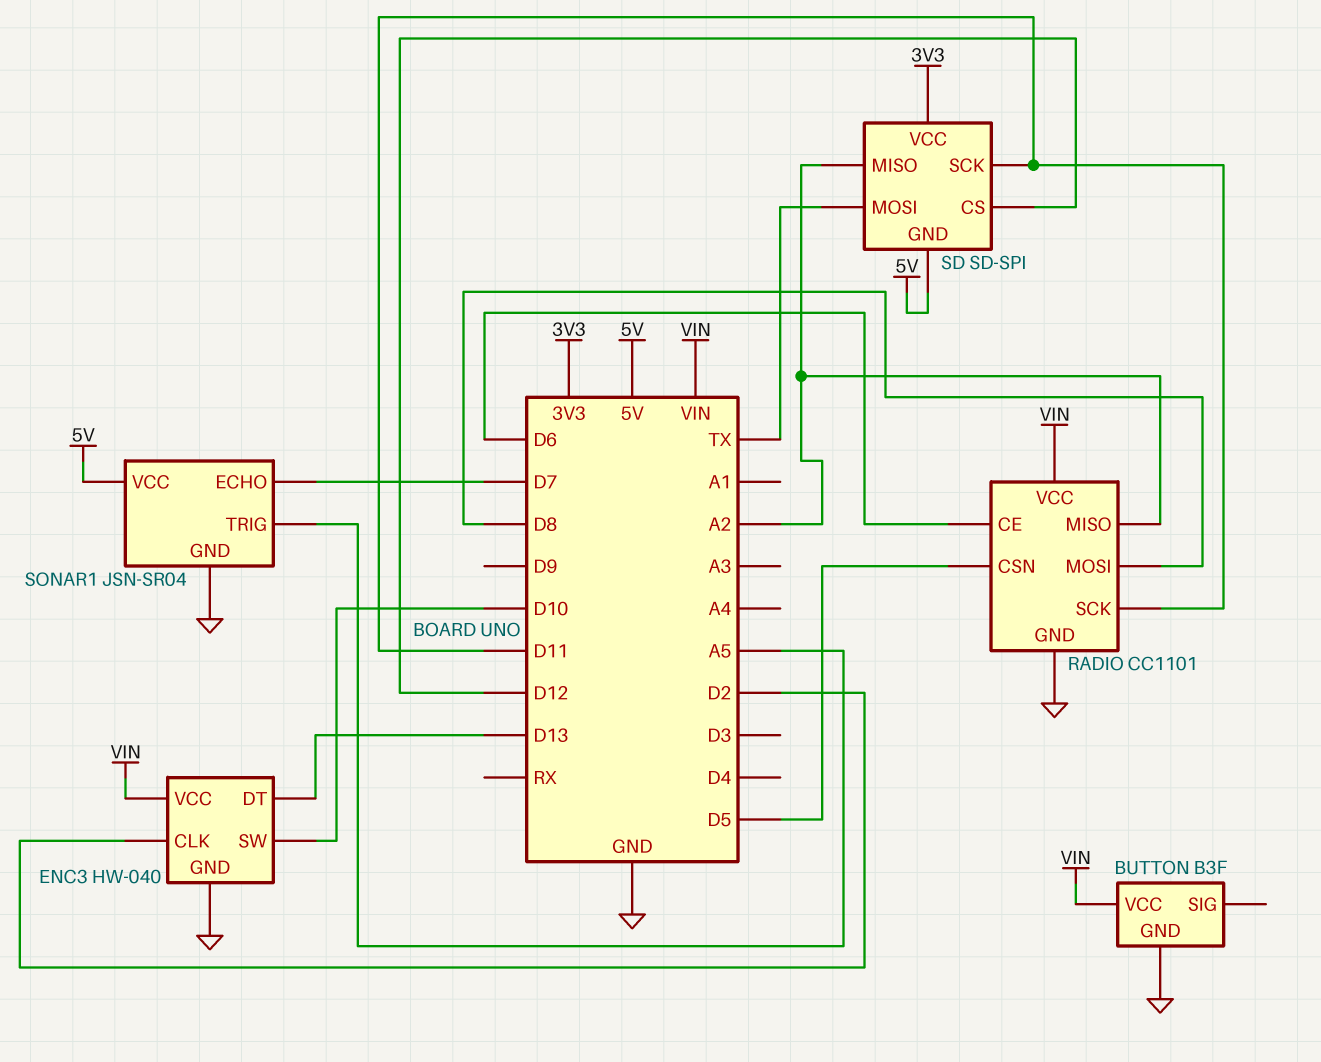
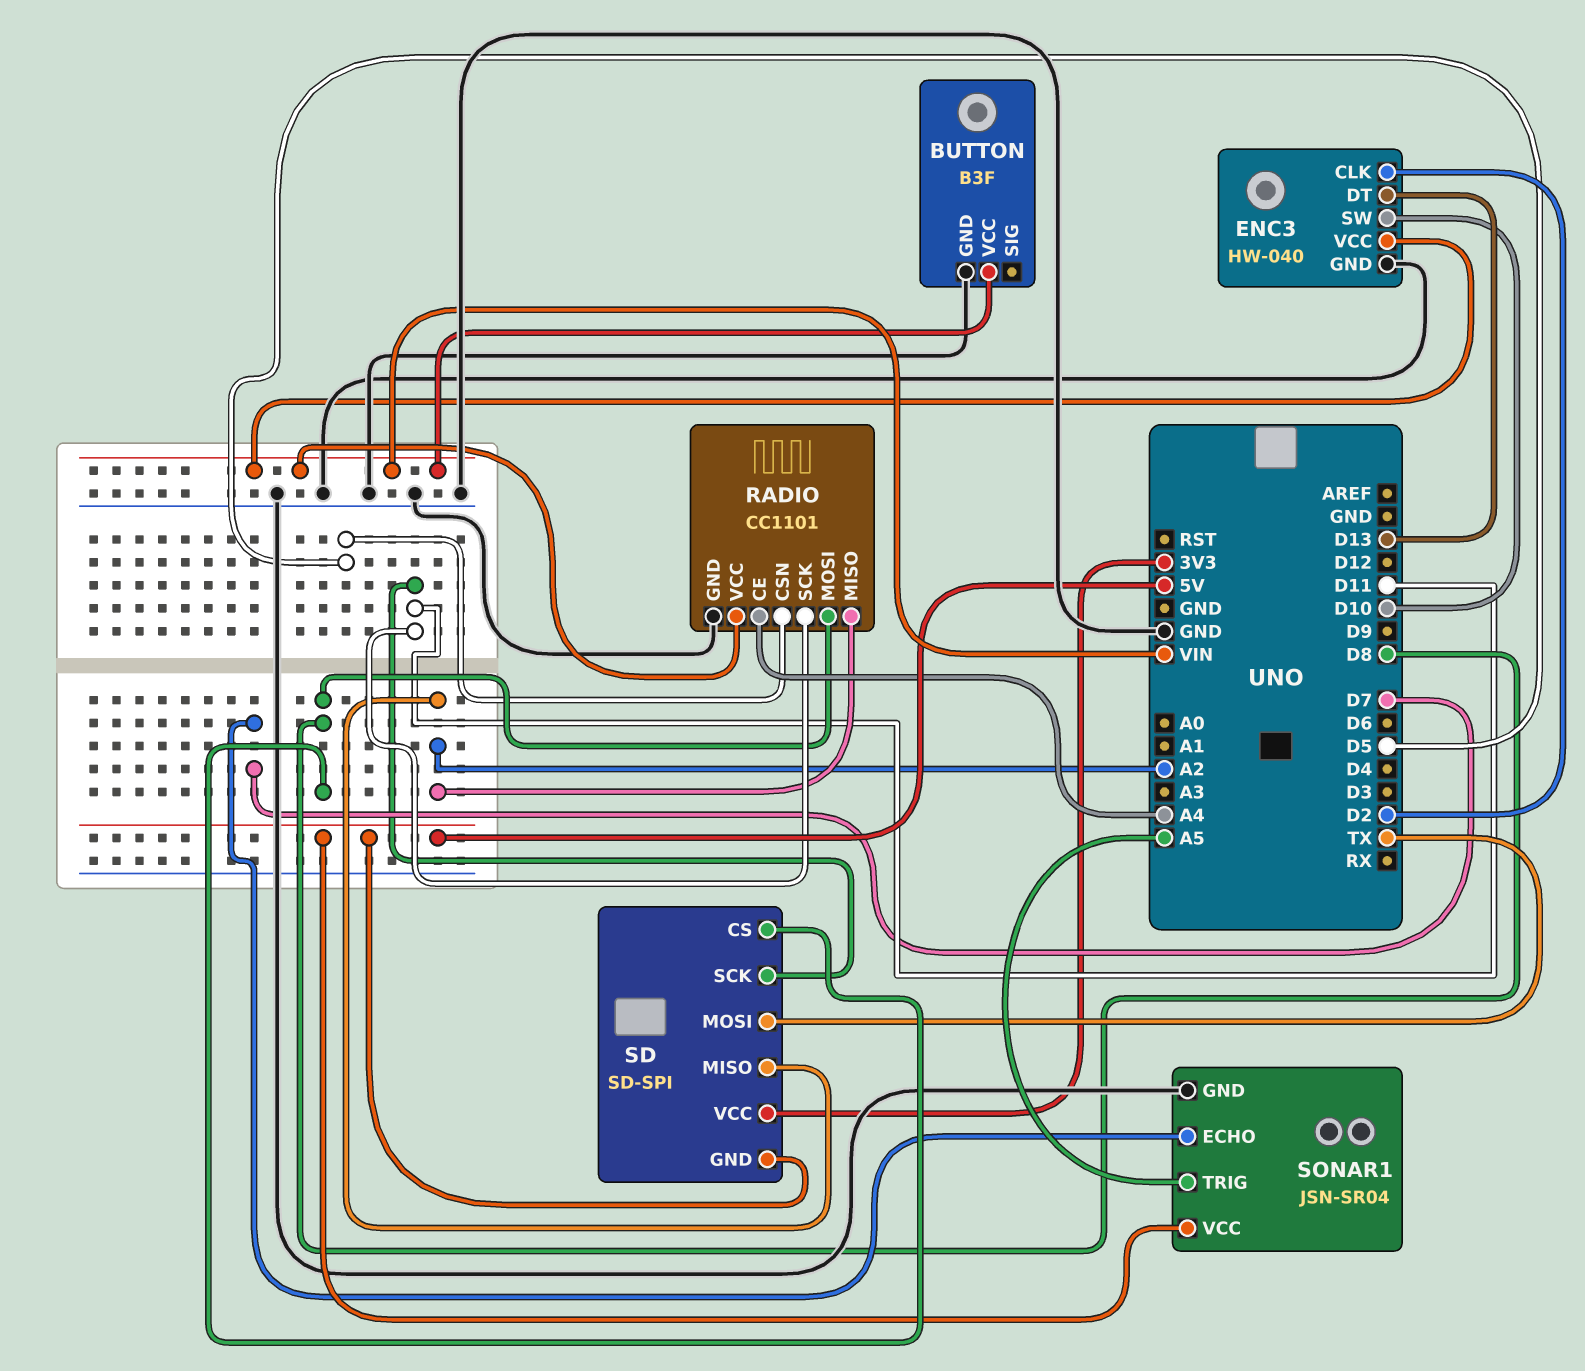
RADIO pin CE: D6 -> A4
SD pin CS: D12 -> D8

